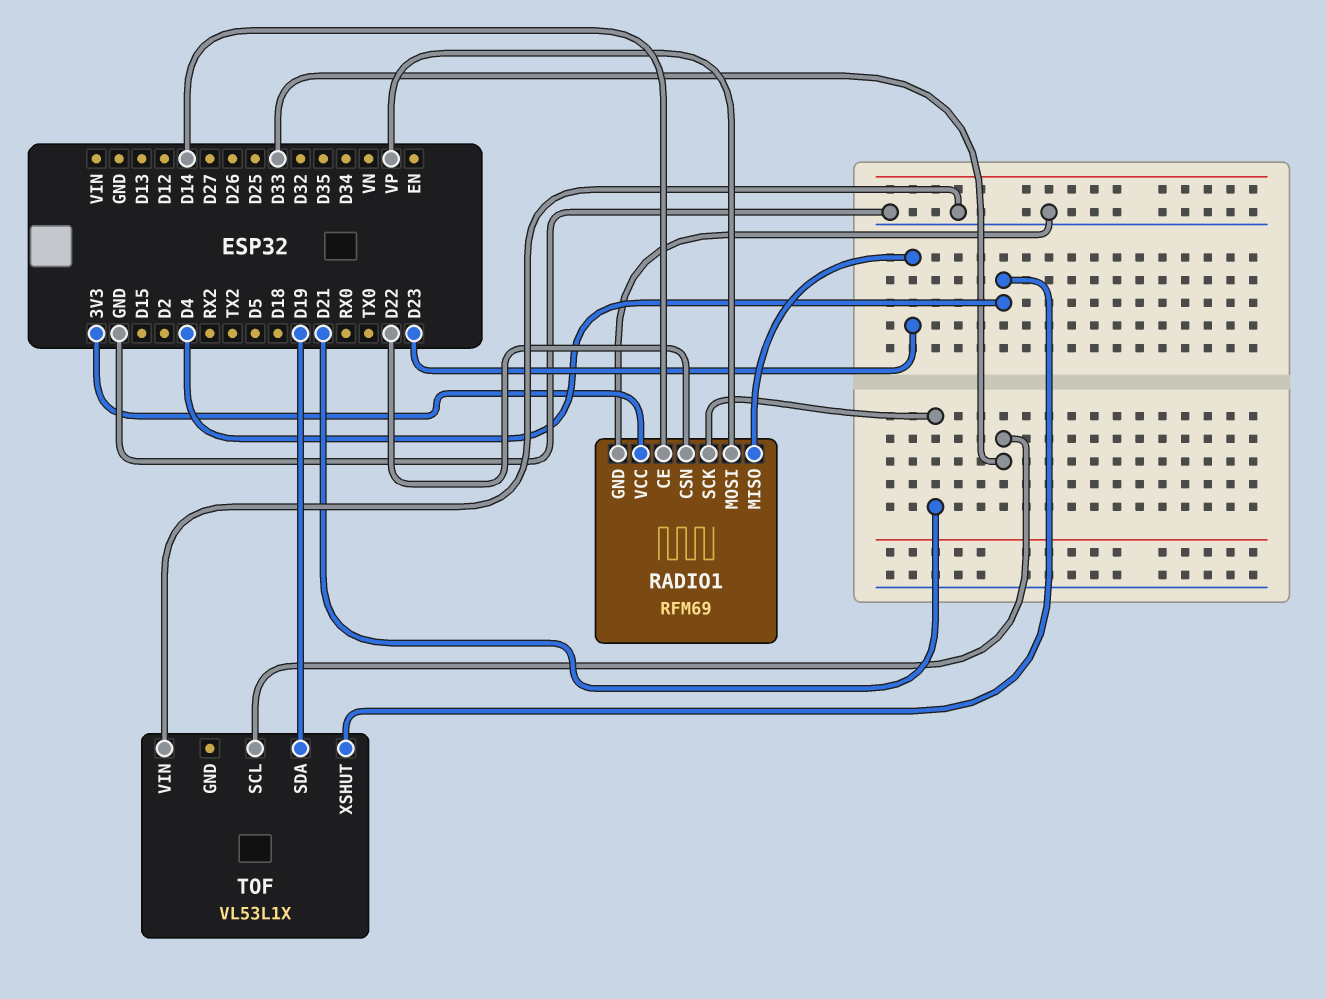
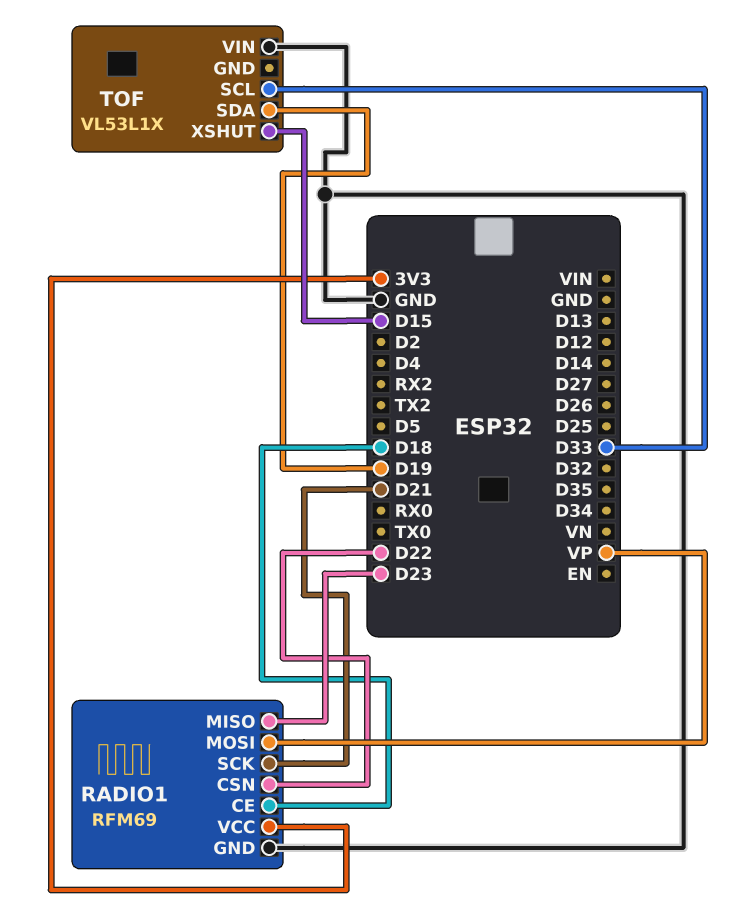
RADIO1 pin CE: D14 -> D18
TOF pin XSHUT: D4 -> D15

